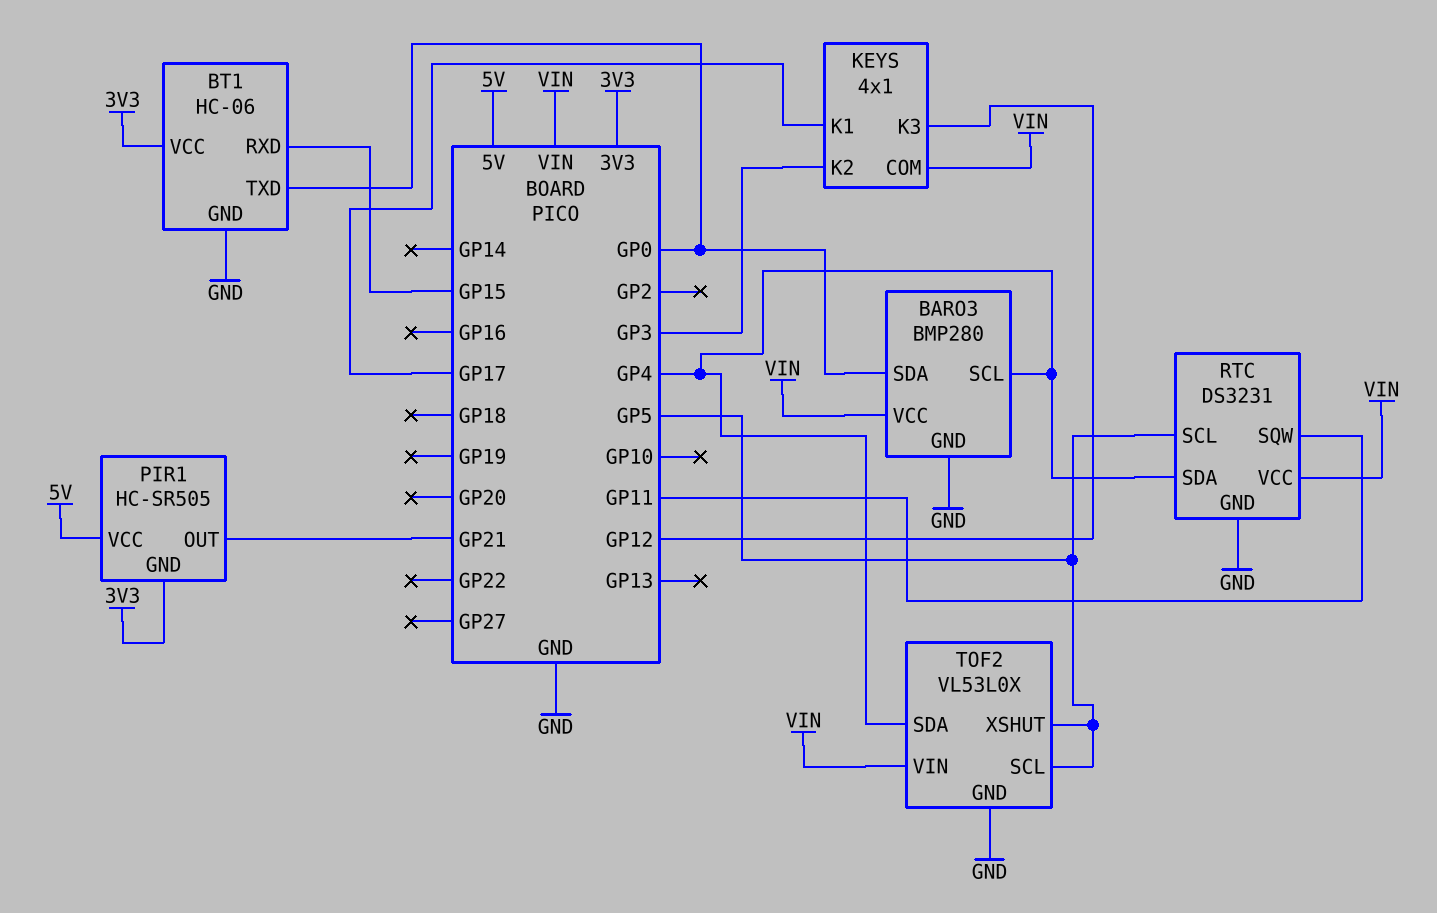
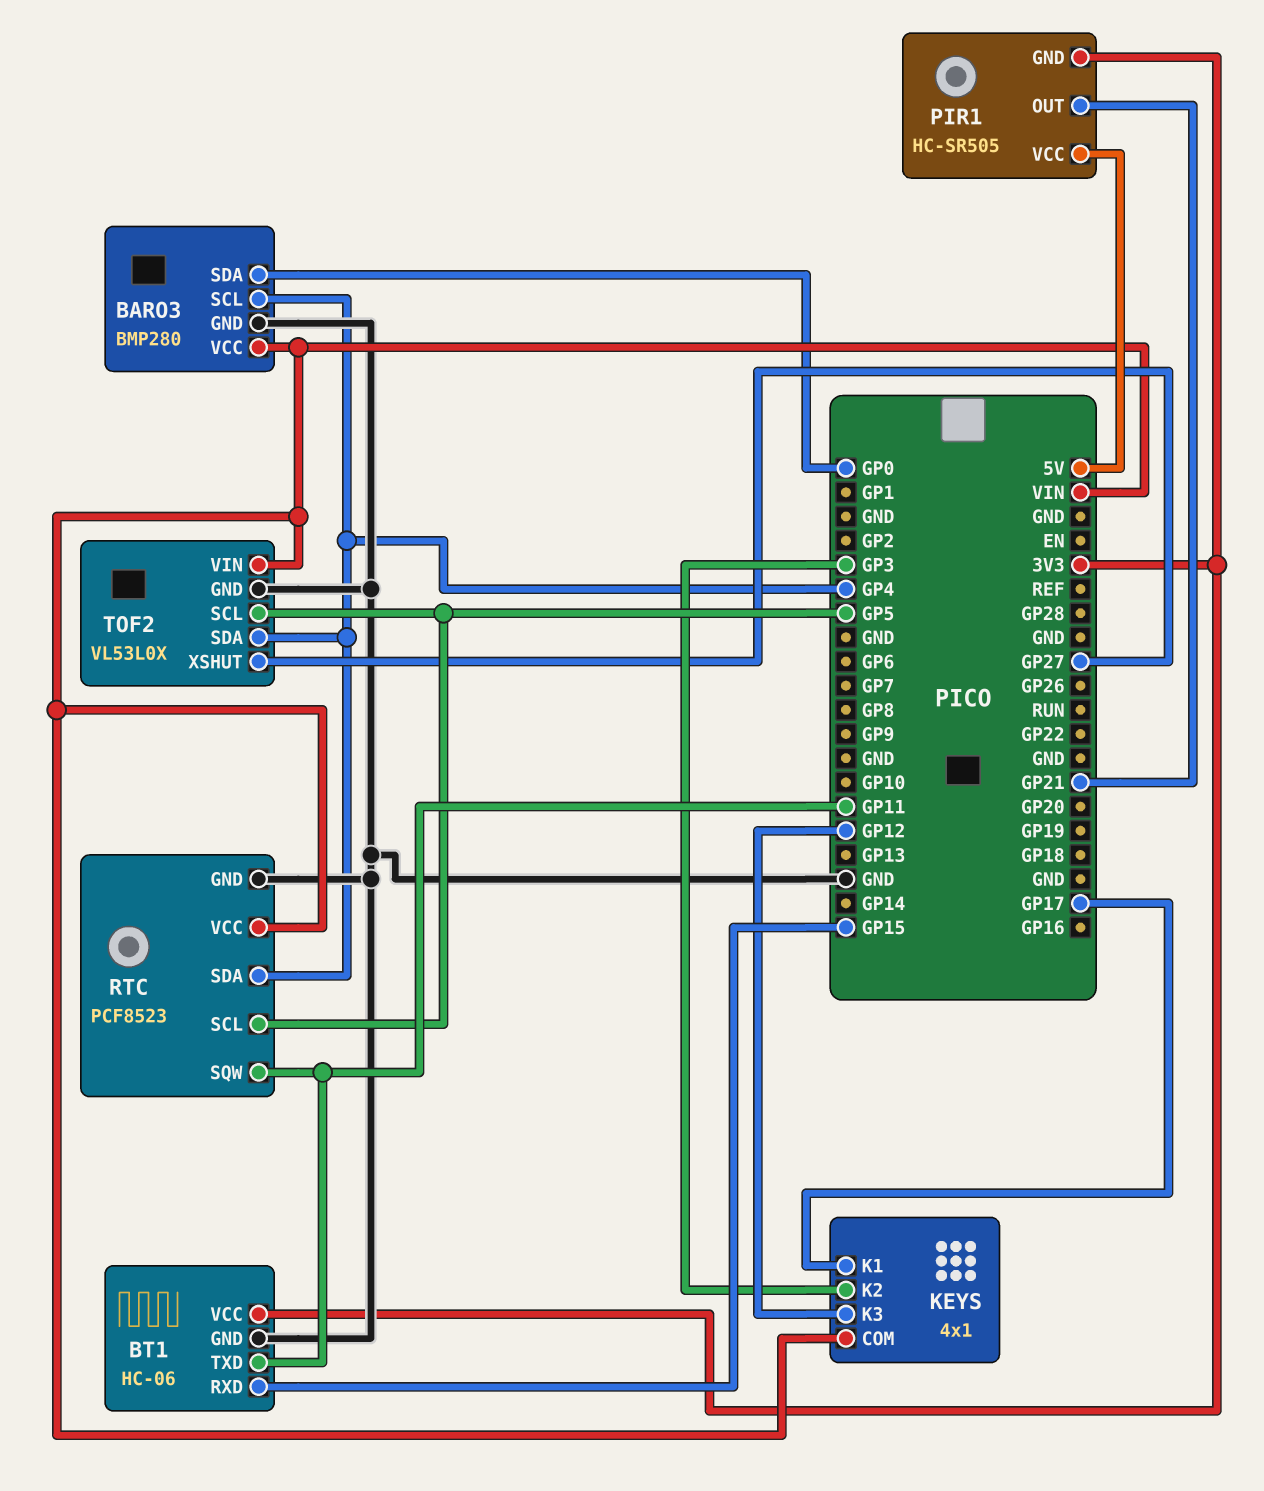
BT1 pin TXD: GP0 -> GP11
RTC: DS3231 -> PCF8523
TOF2 pin XSHUT: GP5 -> GP27

